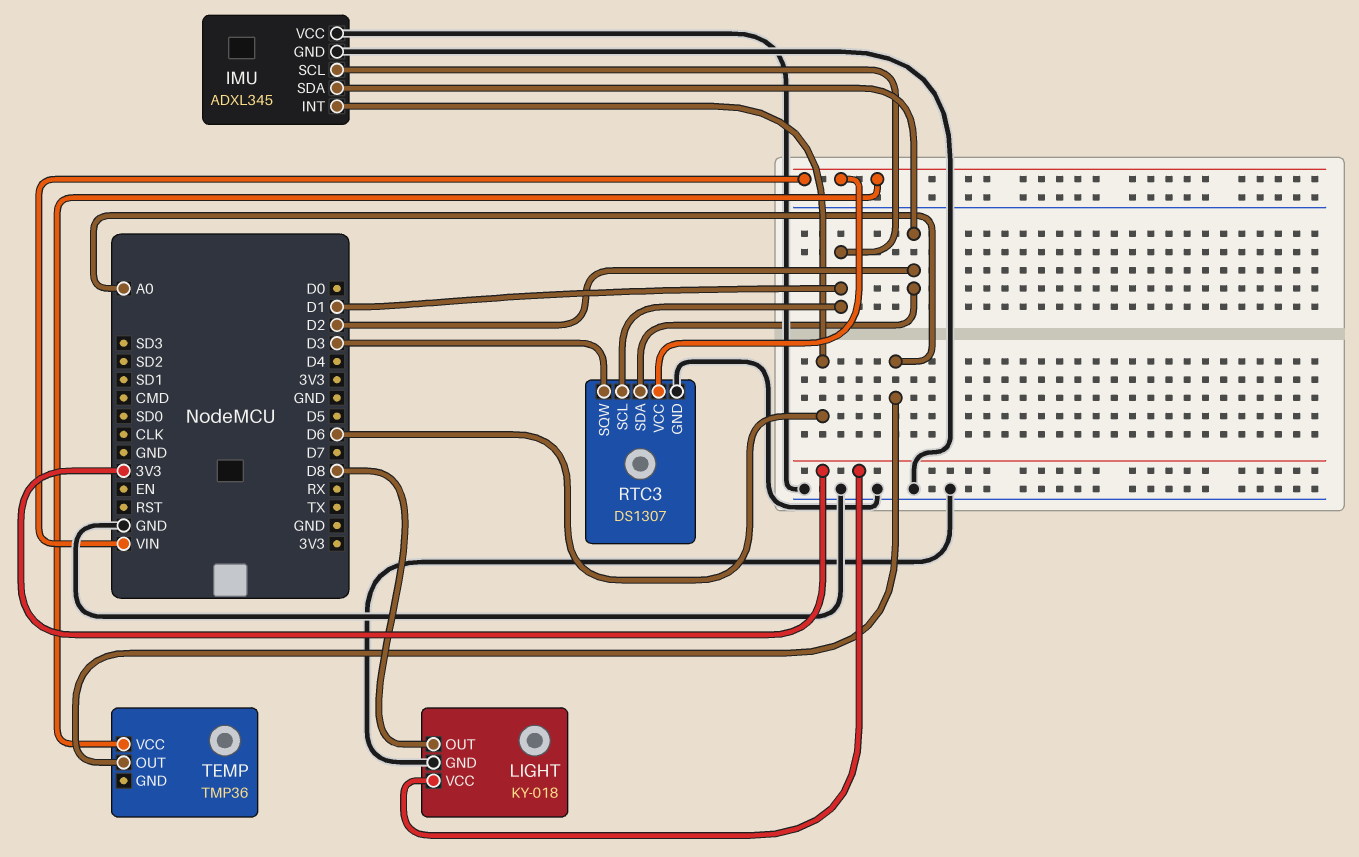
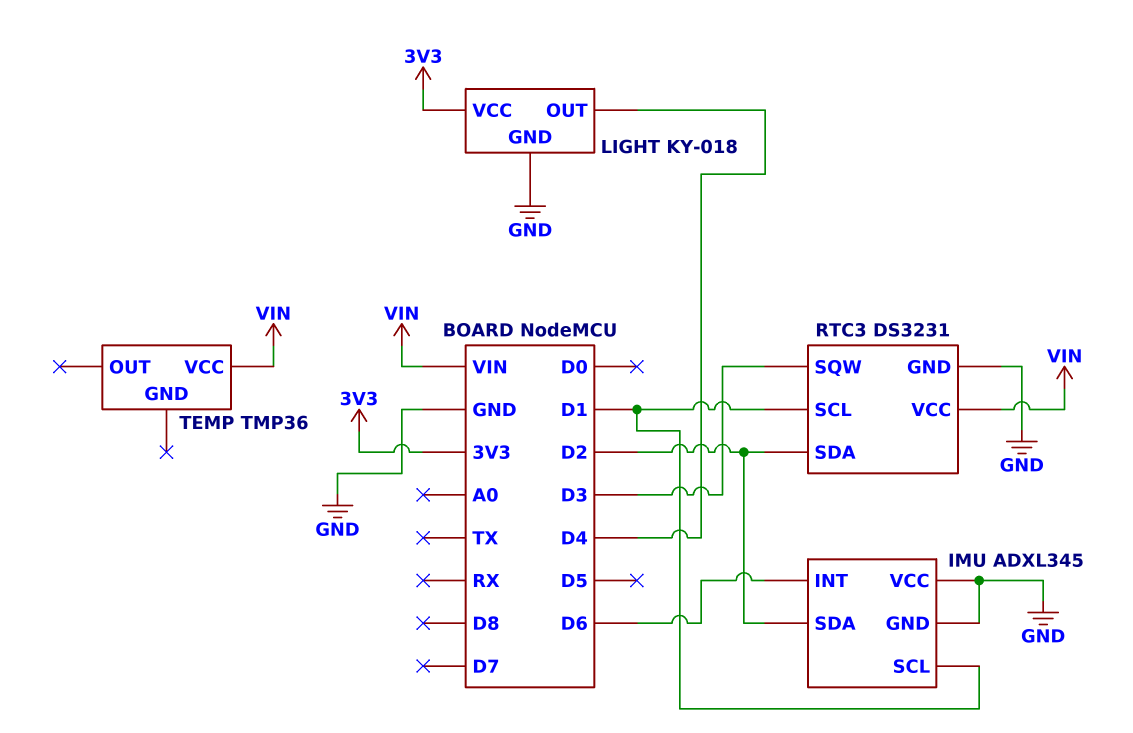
LIGHT pin OUT: D8 -> D4
RTC3: DS1307 -> DS3231
TEMP pin OUT: A0 -> none

